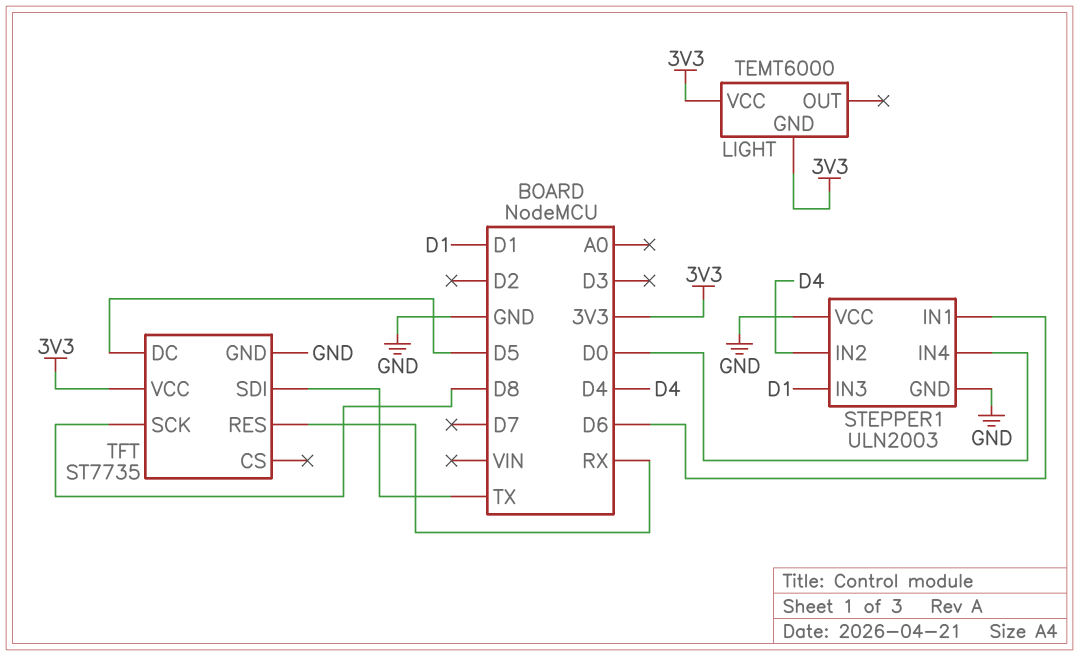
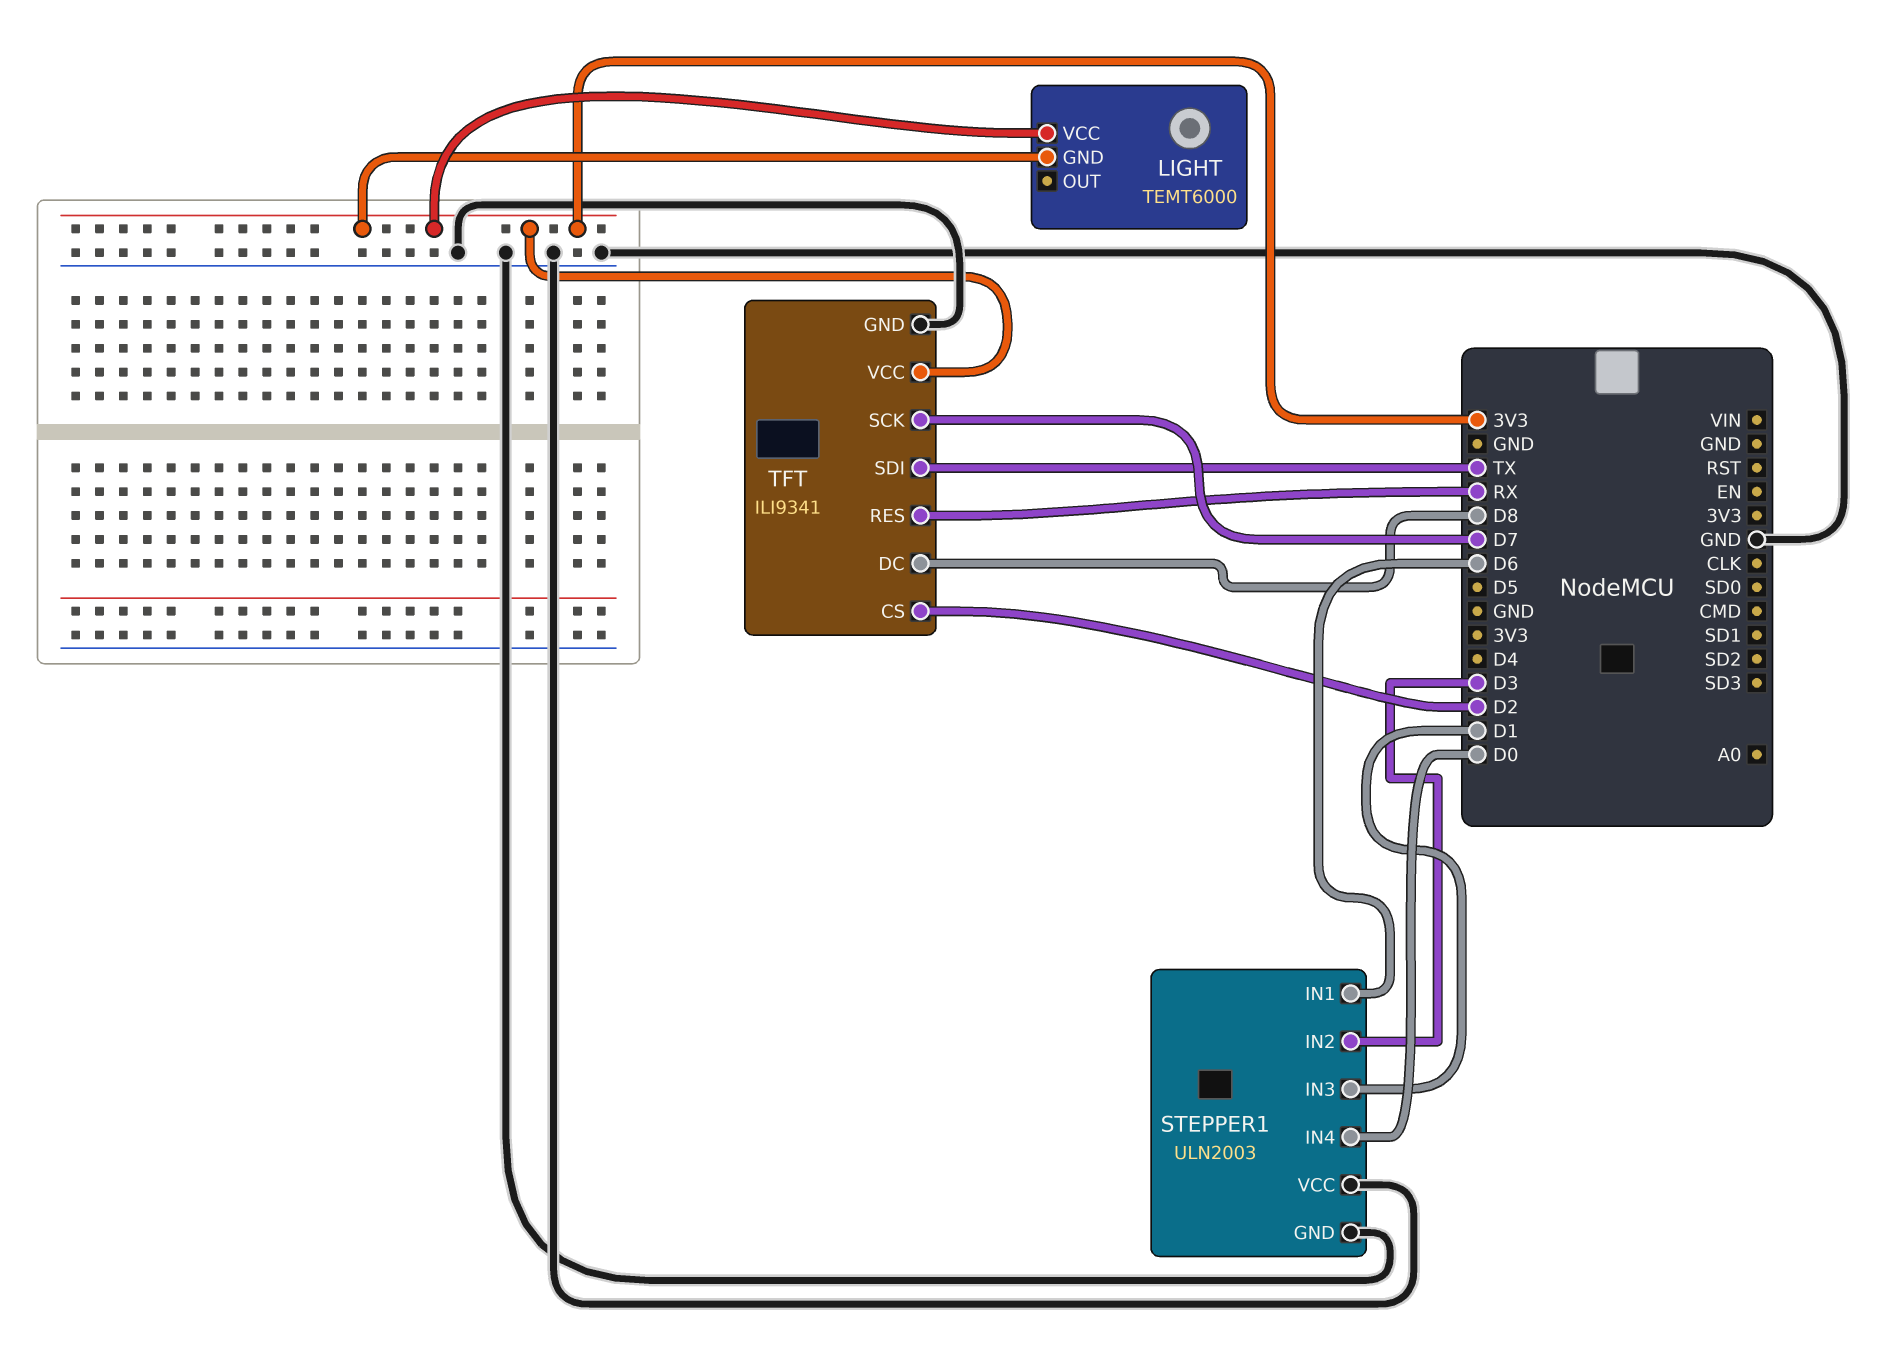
STEPPER1 pin IN2: D4 -> D3
TFT: ST7735 -> ILI9341
TFT pin CS: none -> D2
TFT pin DC: D5 -> D8
TFT pin SCK: D8 -> D7

